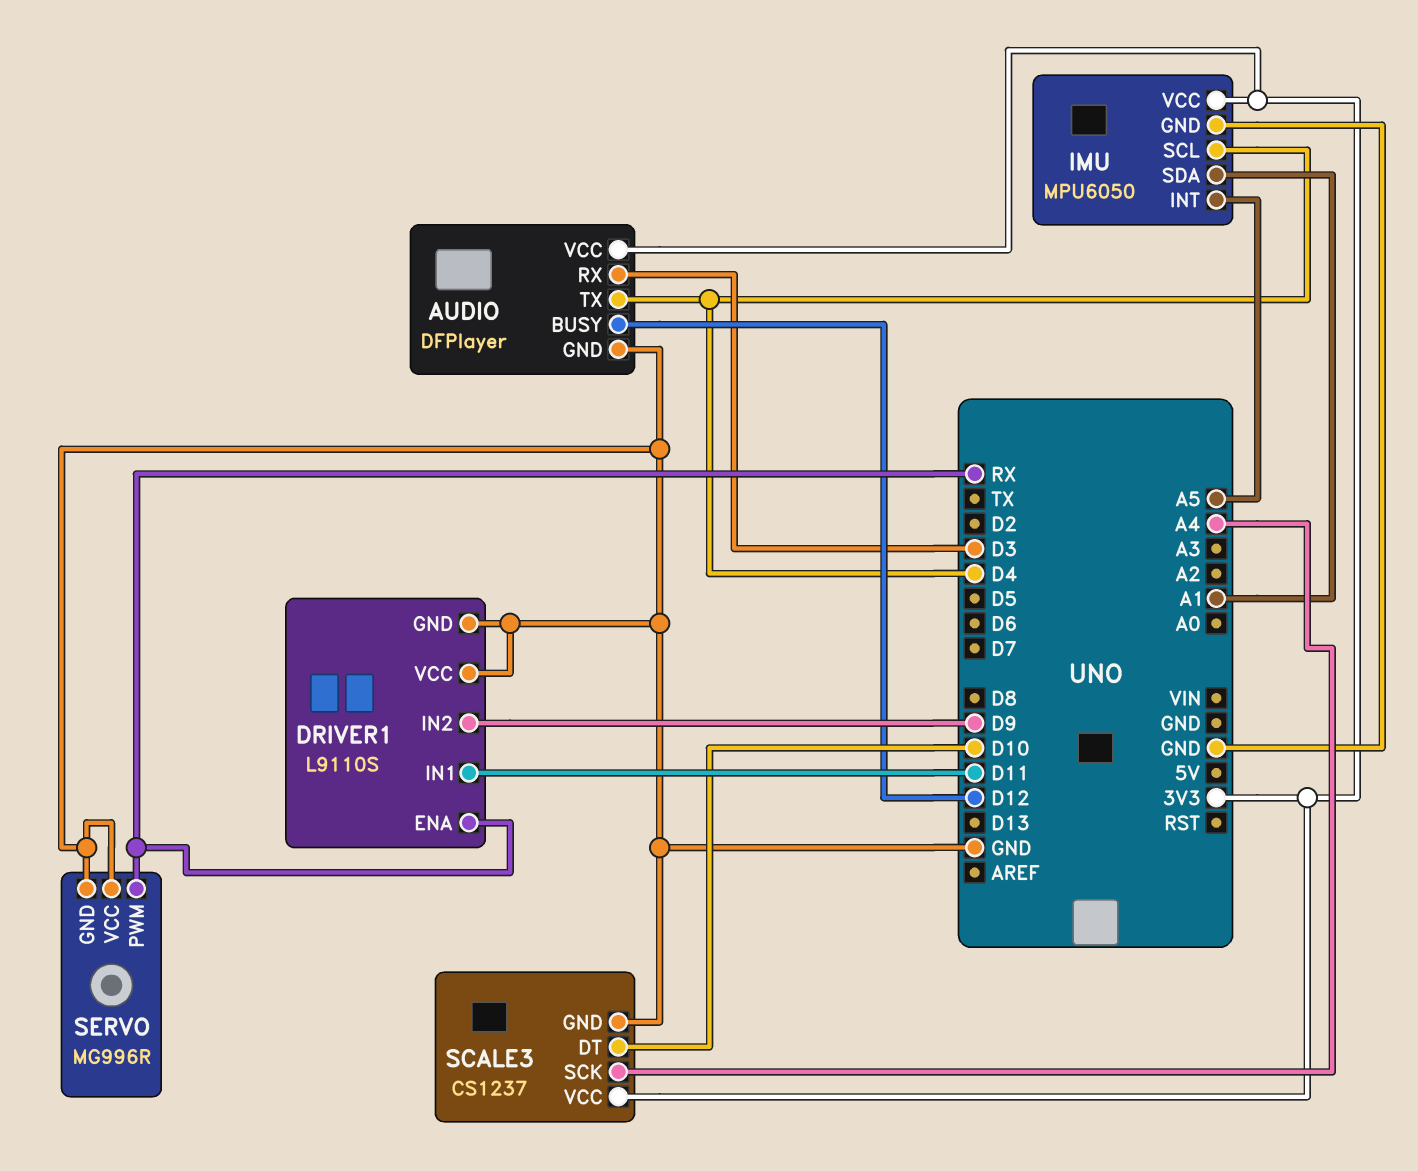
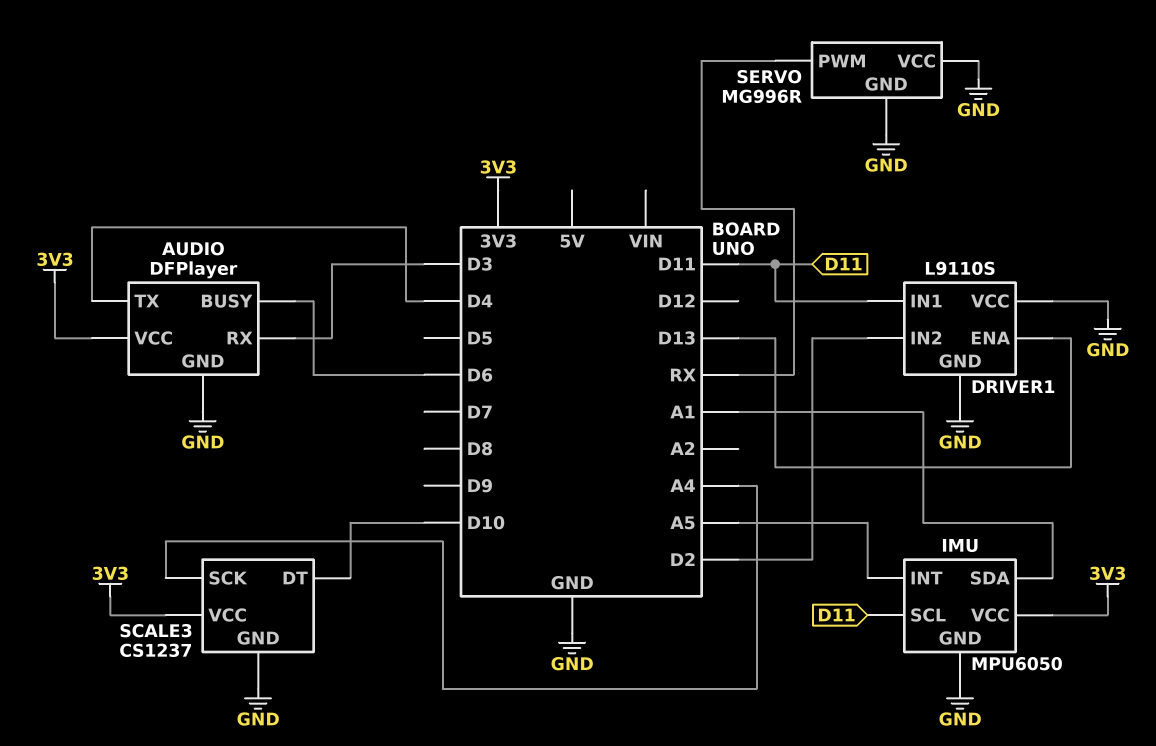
AUDIO pin BUSY: D12 -> D6
DRIVER1 pin ENA: RX -> D13
DRIVER1 pin IN2: D9 -> D2
IMU pin SCL: D4 -> D11

